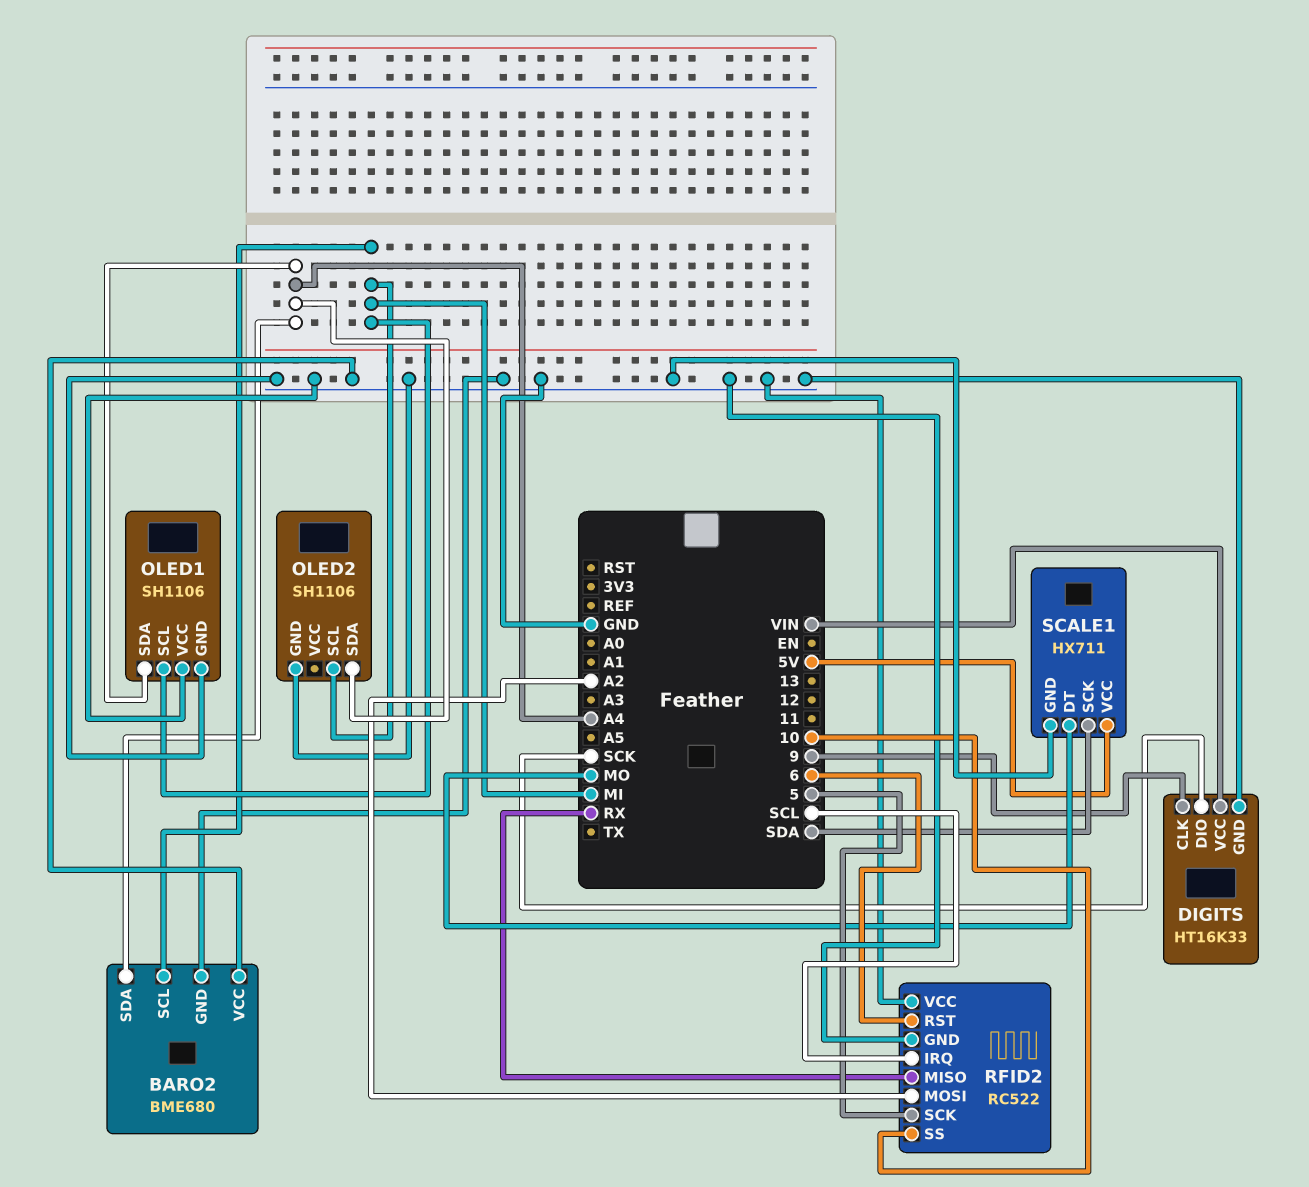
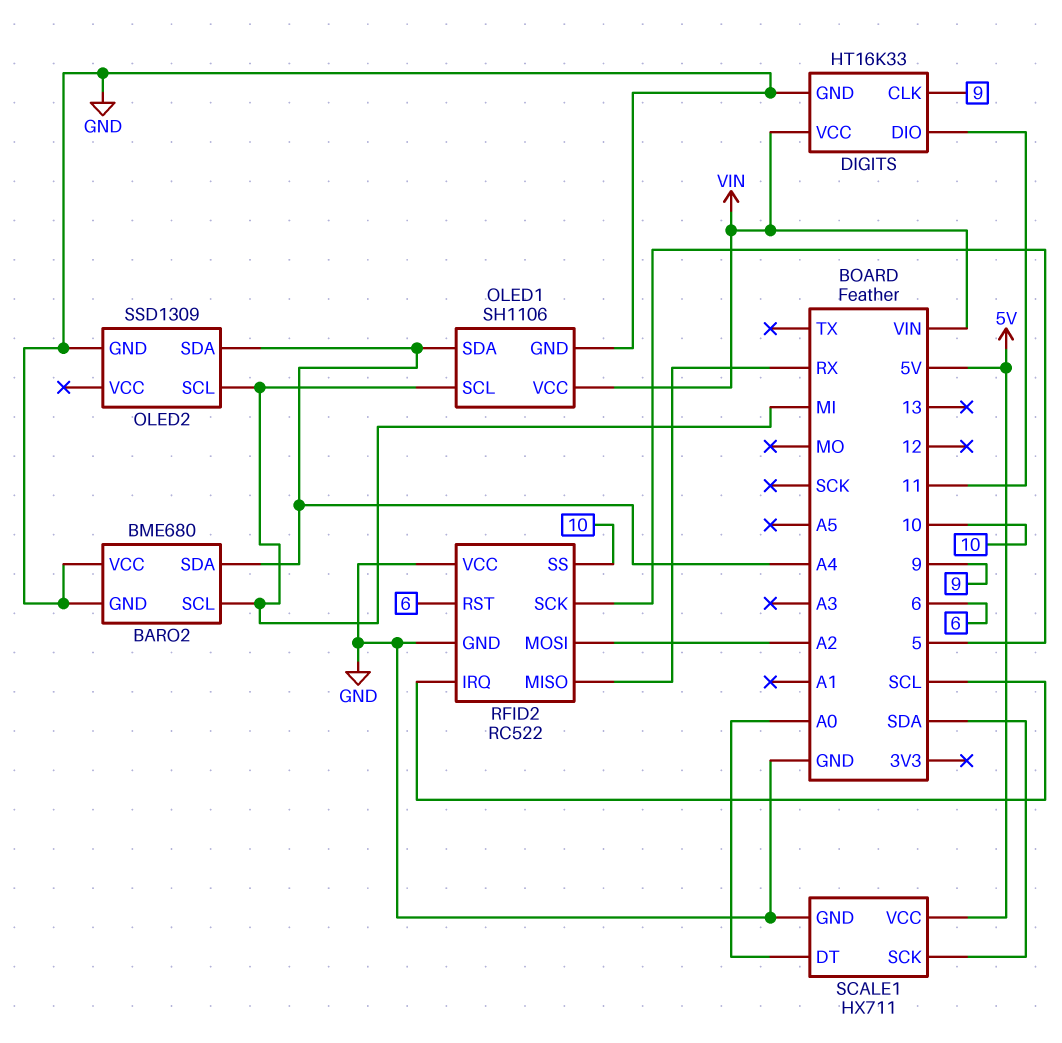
DIGITS pin DIO: SCK -> 11
OLED1 pin VCC: GND -> VIN
OLED2: SH1106 -> SSD1309
SCALE1 pin DT: MO -> A0

